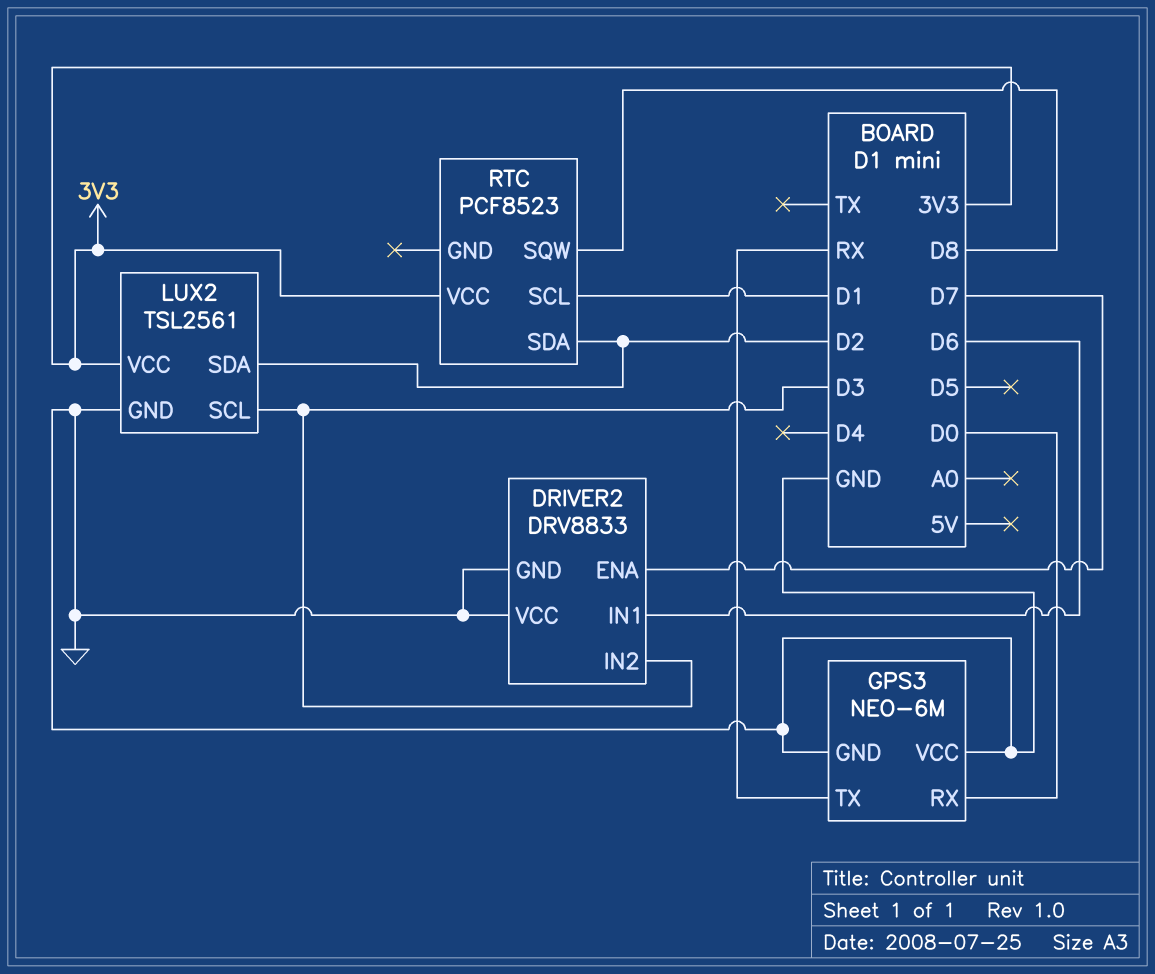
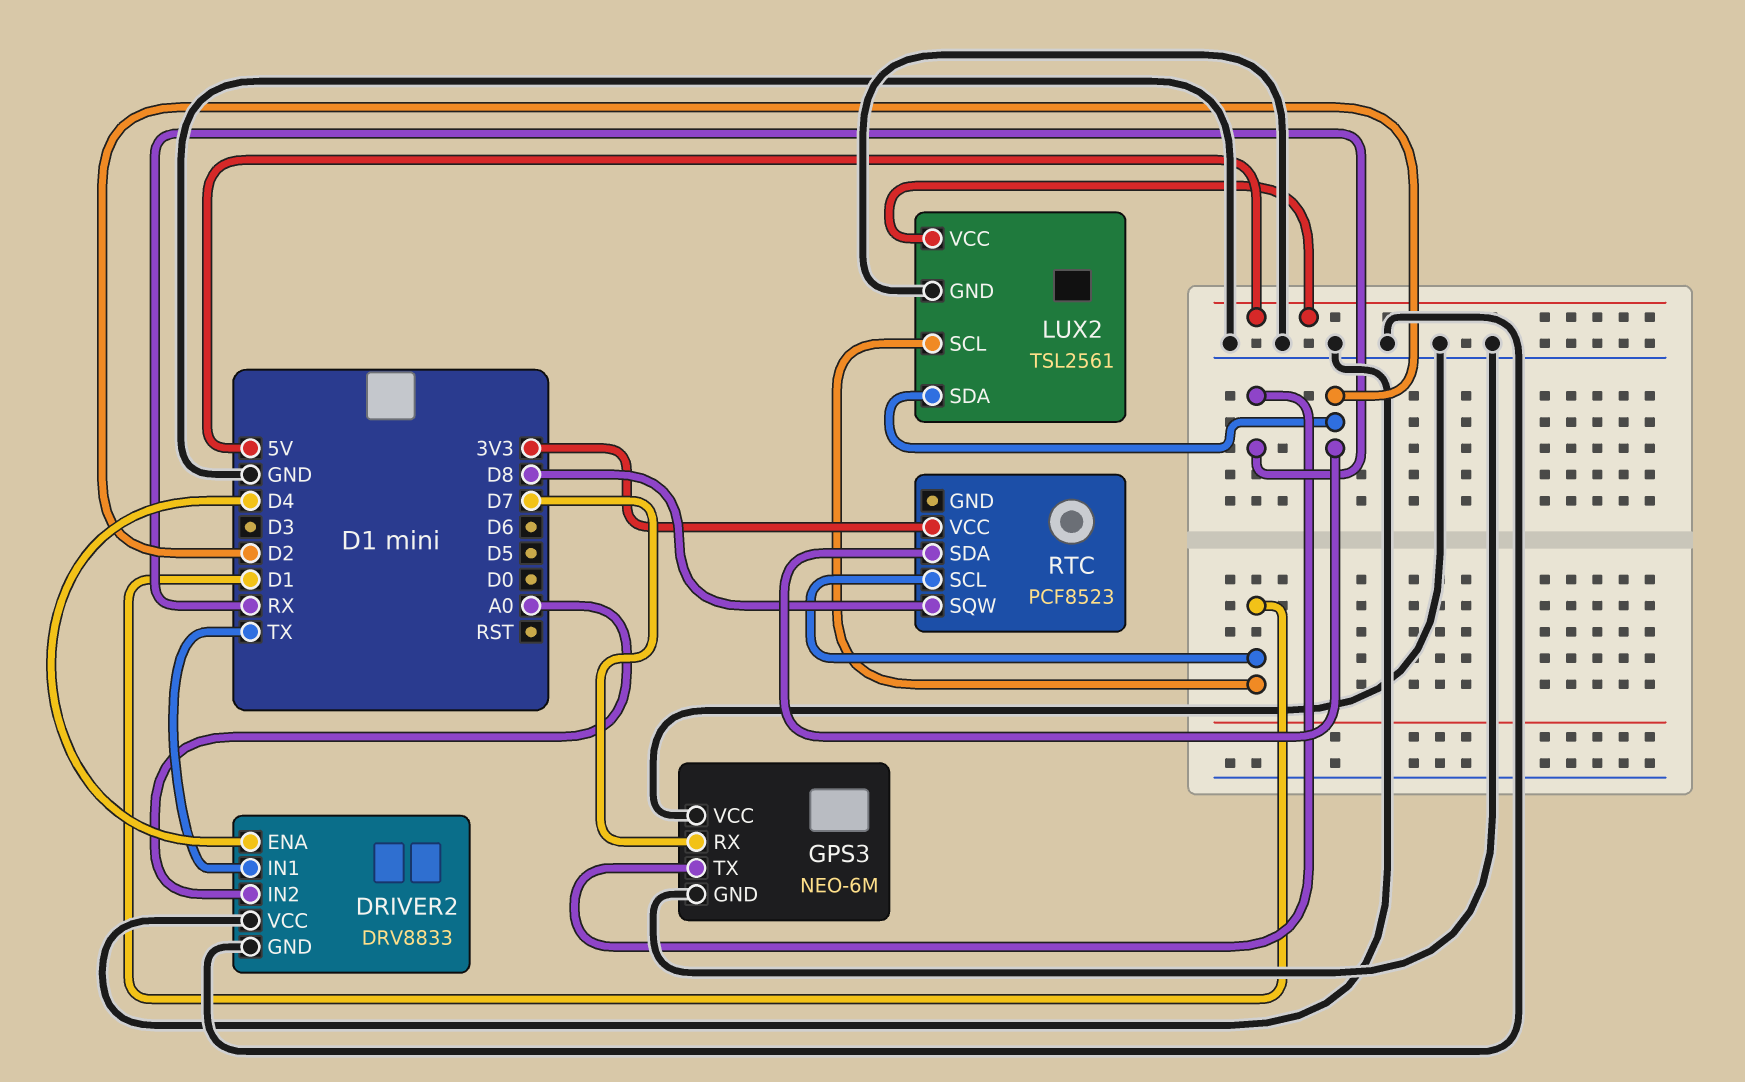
DRIVER2 pin ENA: D7 -> D4
DRIVER2 pin IN1: D6 -> TX
DRIVER2 pin IN2: D3 -> A0
GPS3 pin RX: D0 -> D7
LUX2 pin SCL: D3 -> D1
LUX2 pin VCC: 3V3 -> 5V

